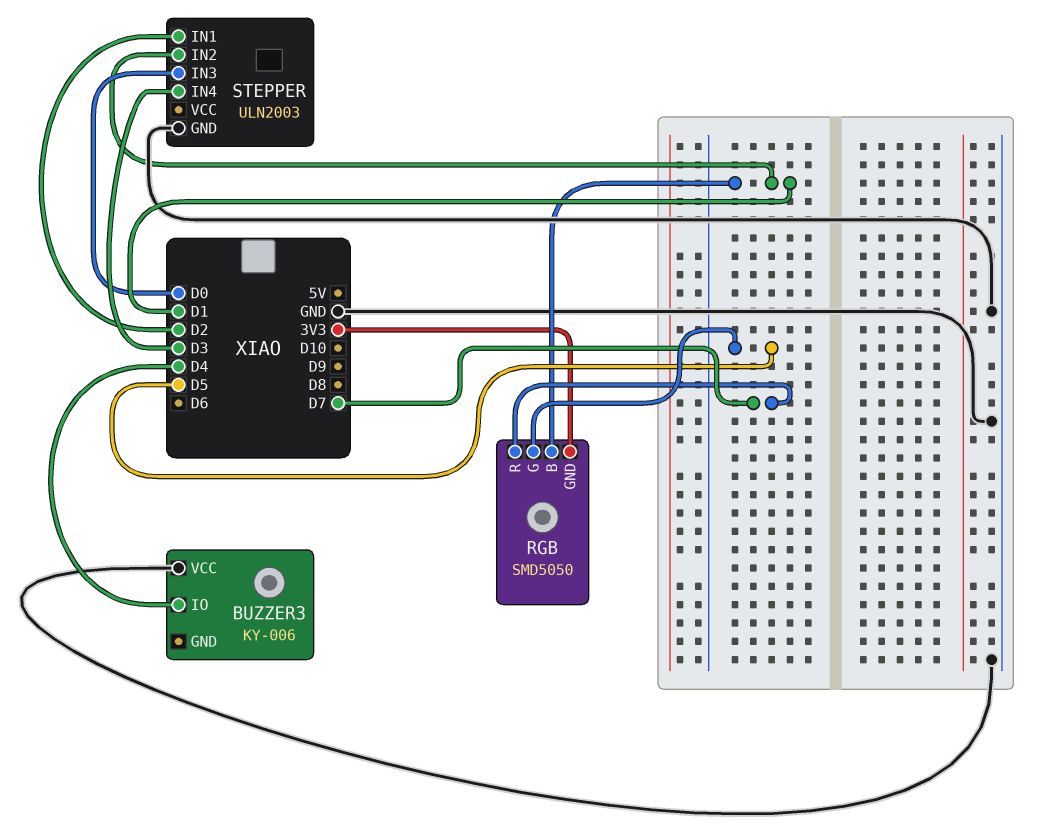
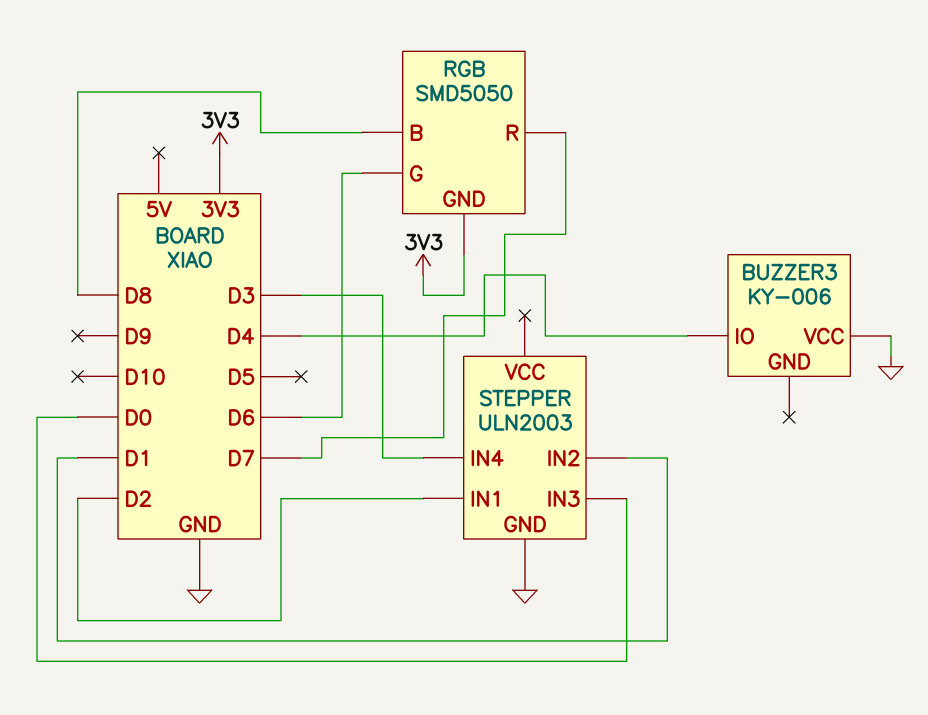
RGB pin B: D1 -> D8
RGB pin G: D5 -> D6

